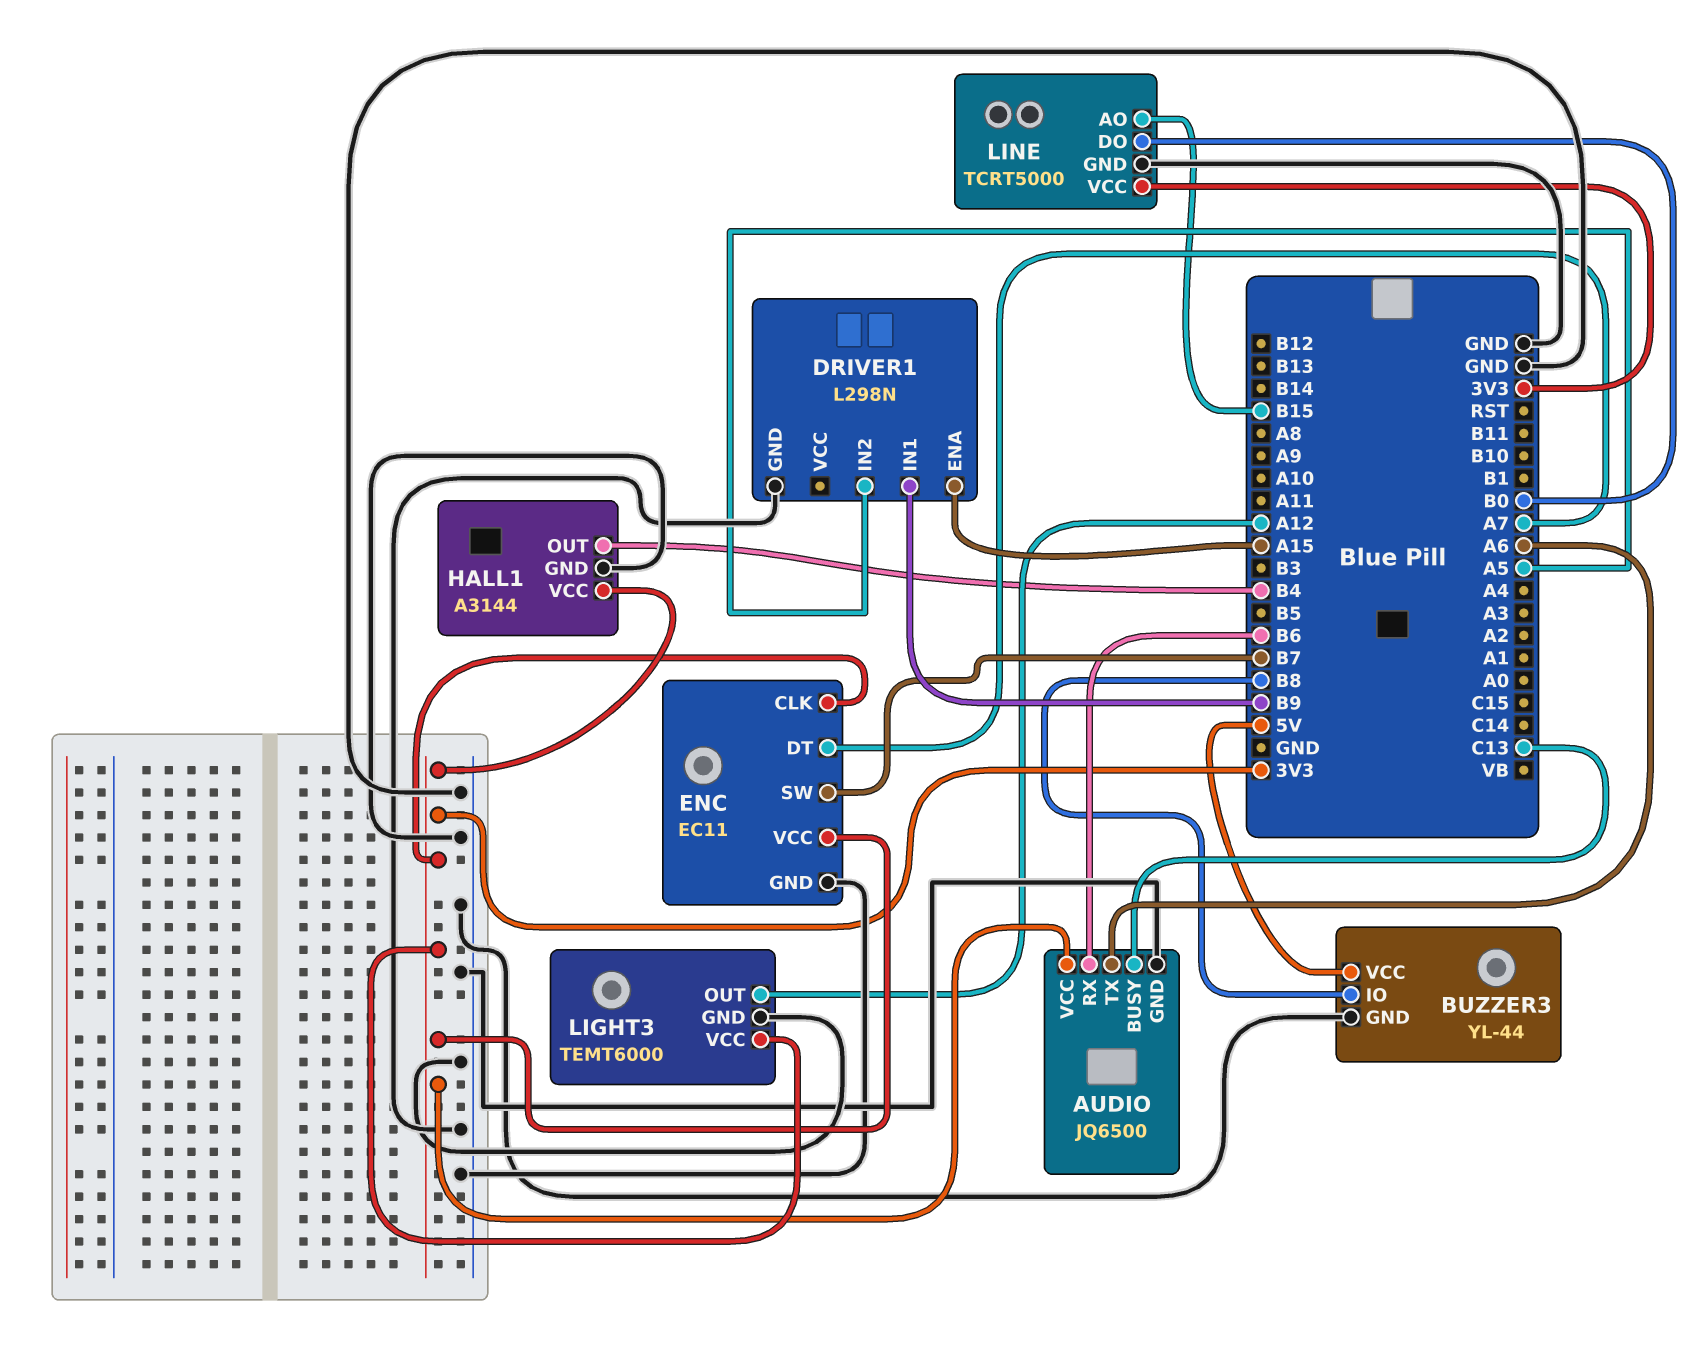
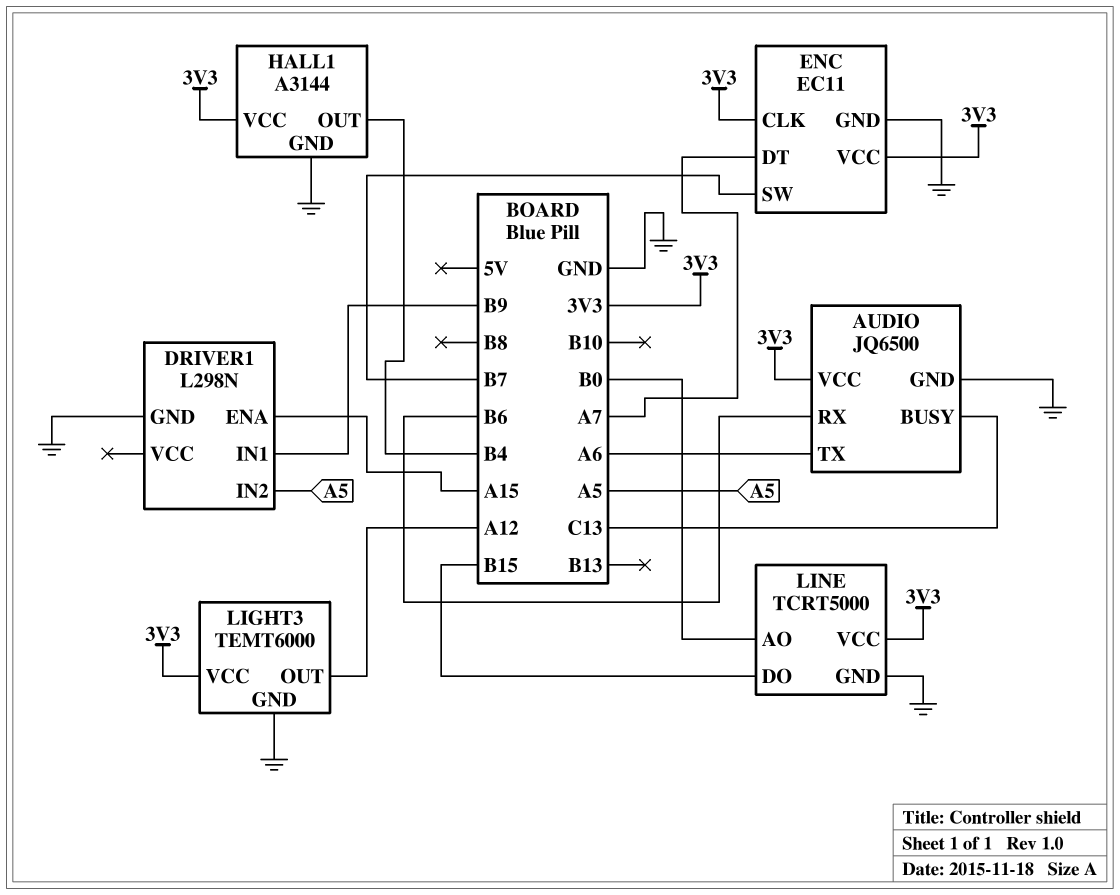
BUZZER3: YL-44 -> none
BUZZER3 pin GND: GND -> none
BUZZER3 pin IO: B8 -> none
BUZZER3 pin VCC: 5V -> none
LINE pin AO: B15 -> B0
LINE pin DO: B0 -> B15

